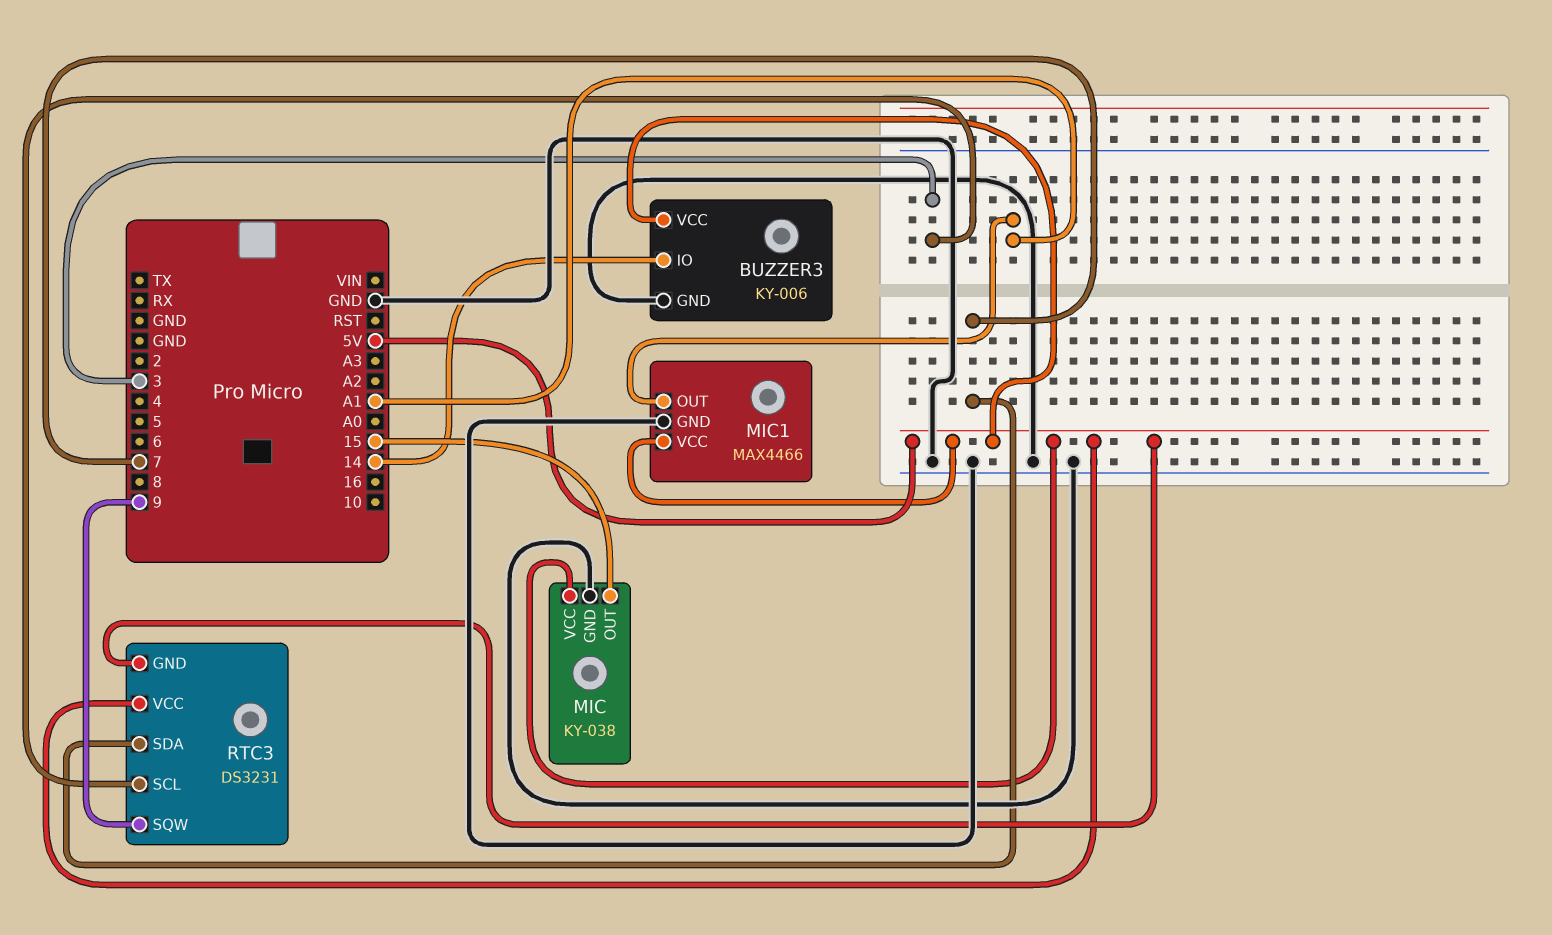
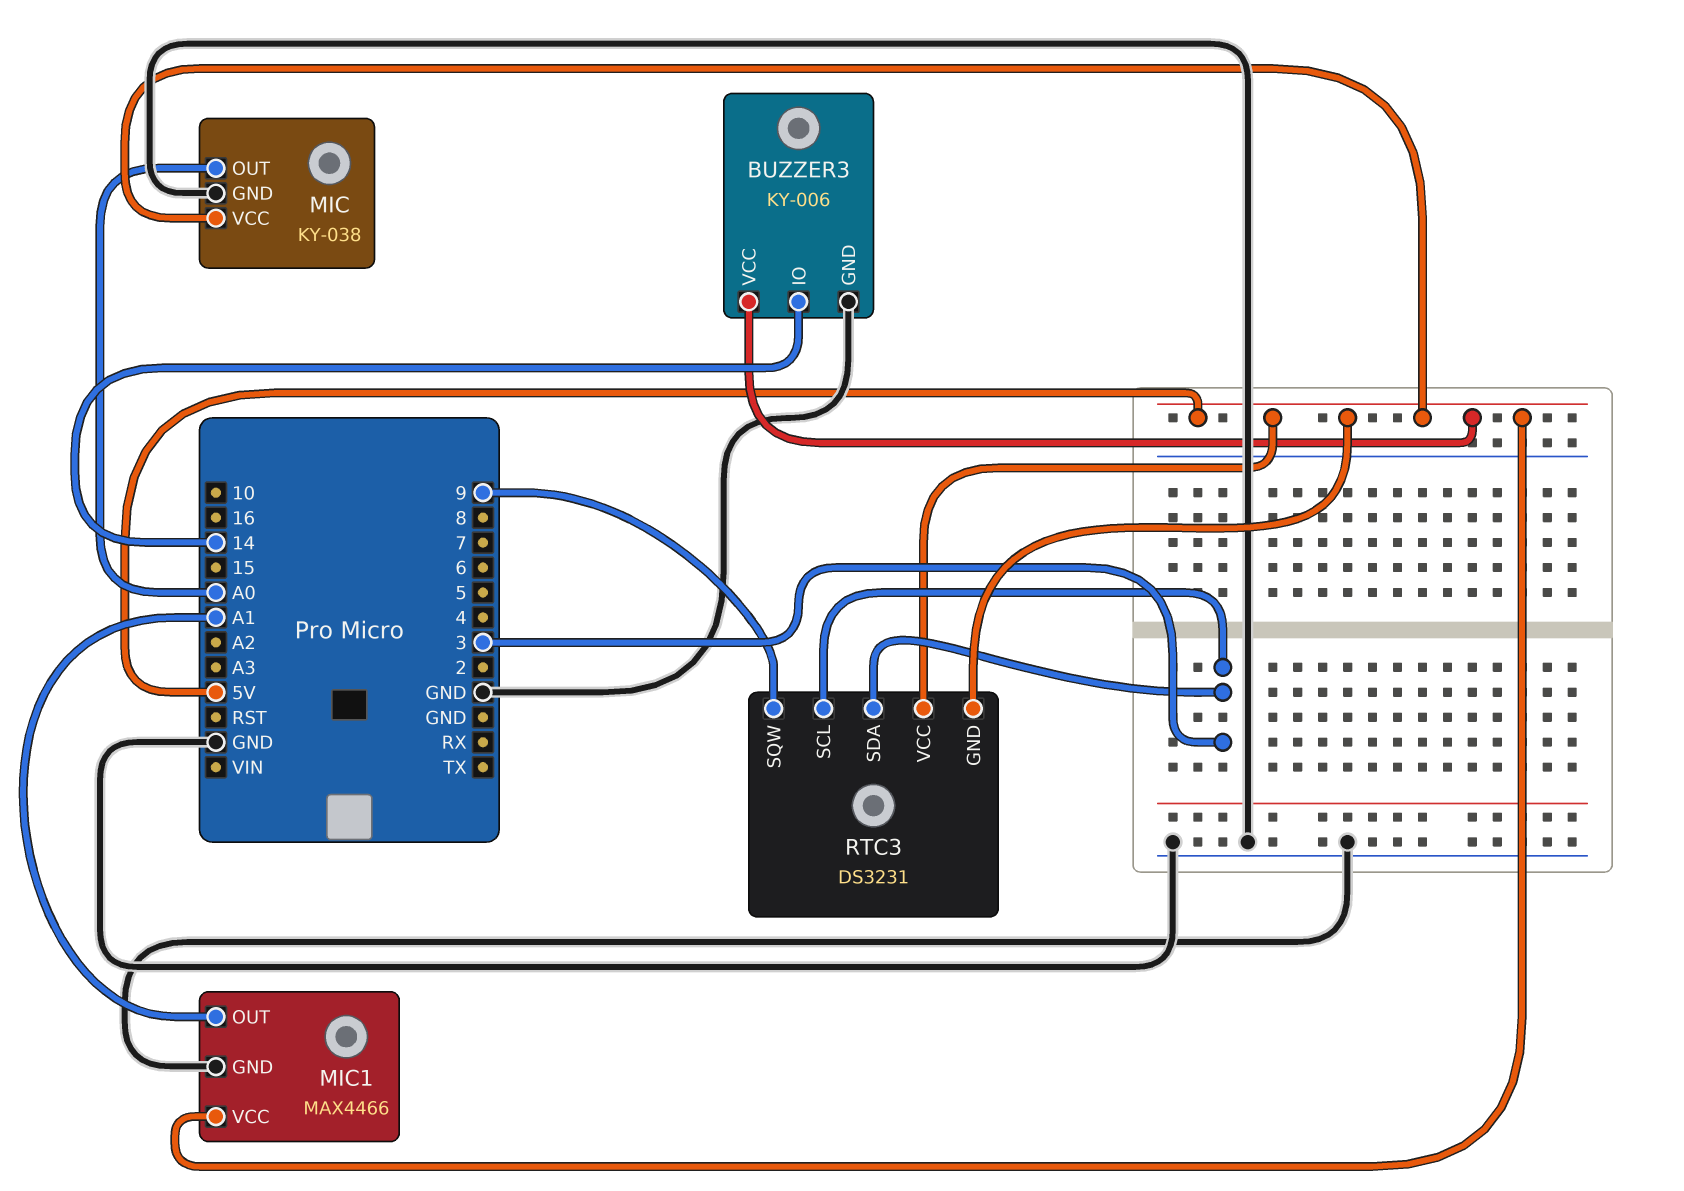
MIC pin OUT: 15 -> A0
RTC3 pin SDA: 7 -> 3

